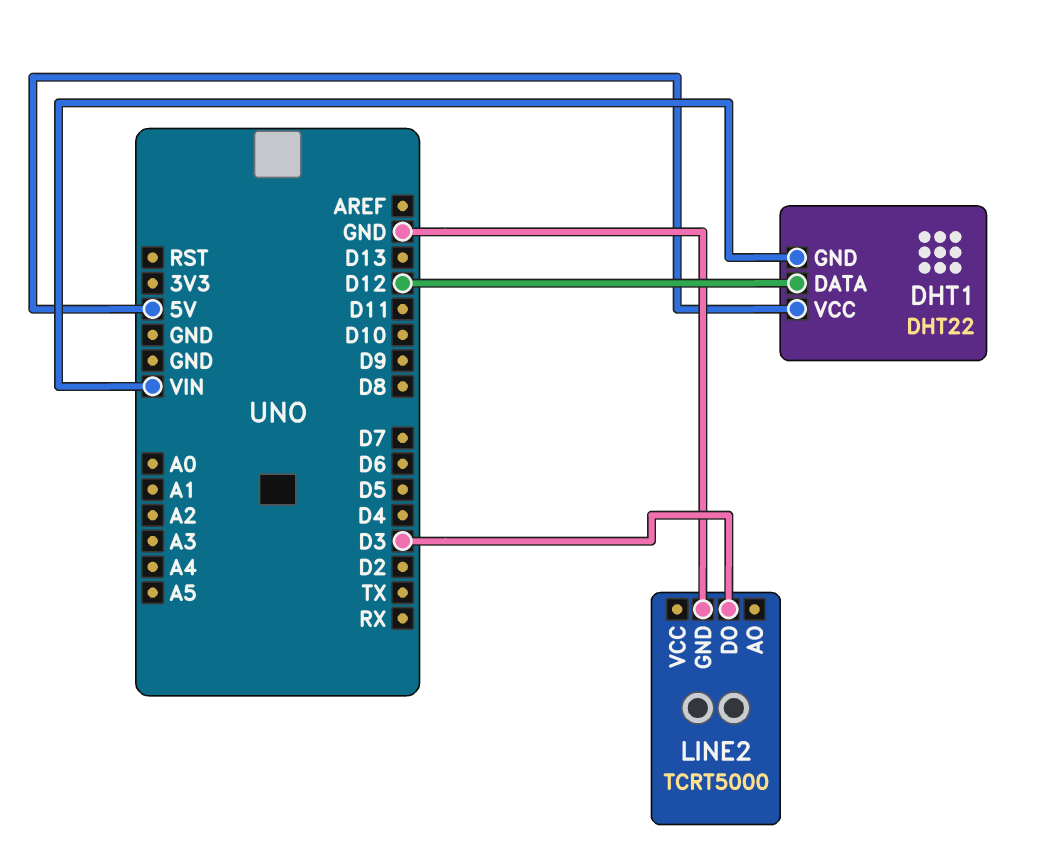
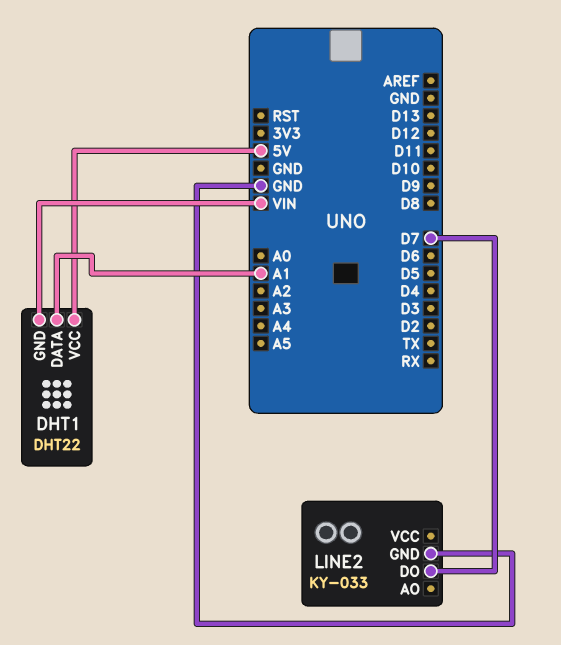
DHT1 pin DATA: D12 -> A1
LINE2: TCRT5000 -> KY-033
LINE2 pin DO: D3 -> D7

